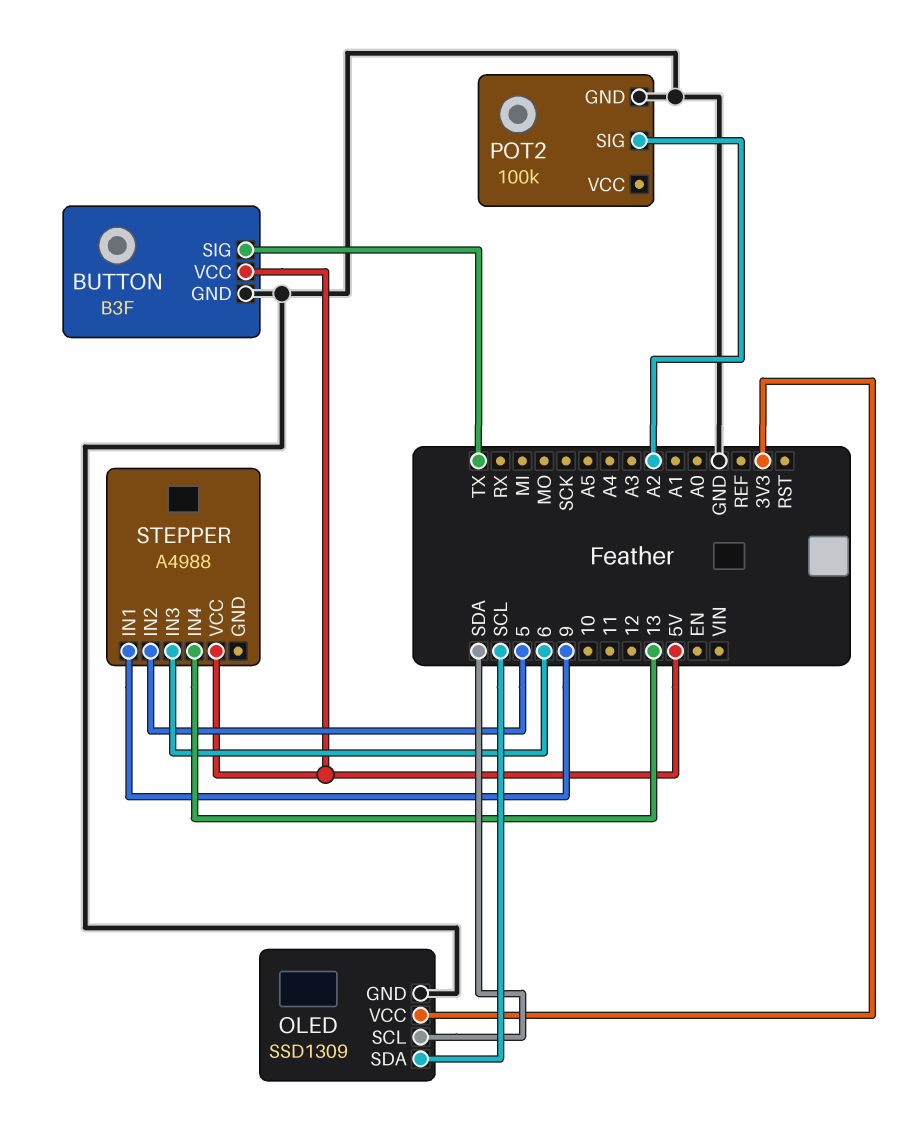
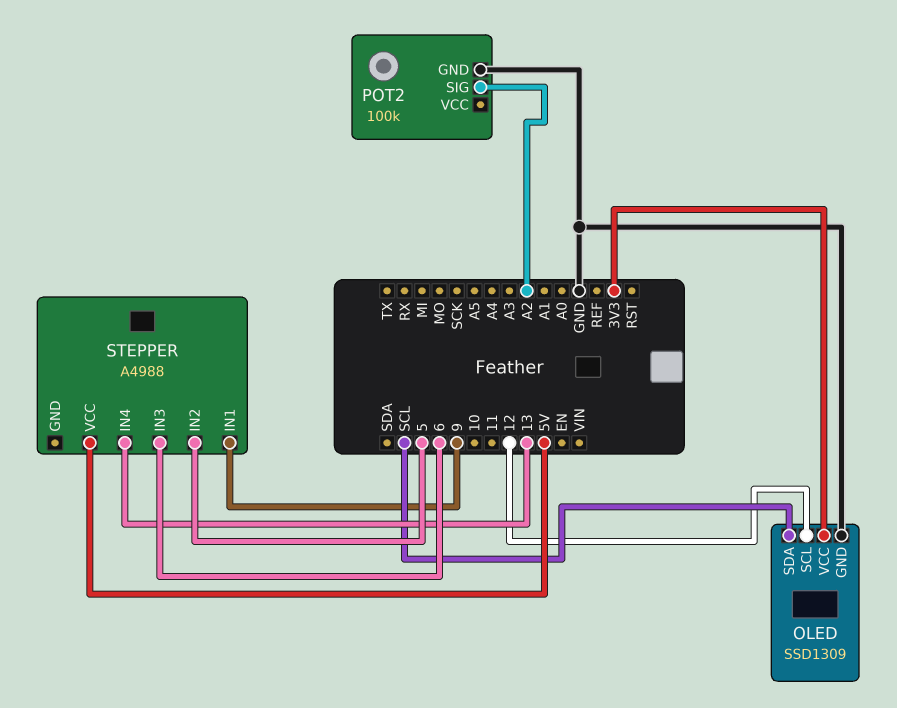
BUTTON: B3F -> none
BUTTON pin GND: GND -> none
BUTTON pin SIG: TX -> none
BUTTON pin VCC: 5V -> none
OLED pin SCL: SDA -> 12

